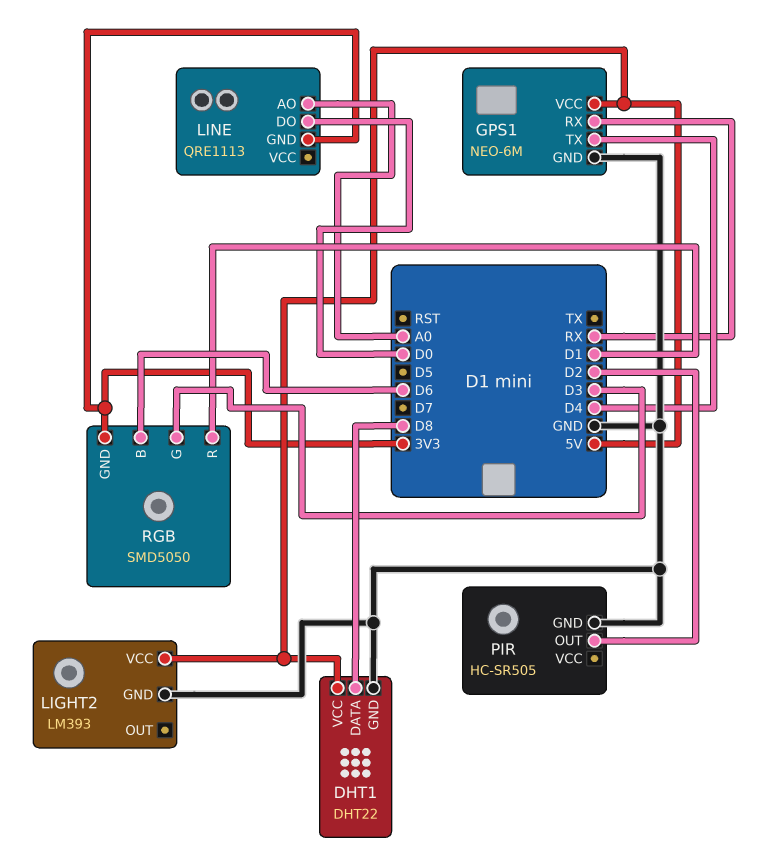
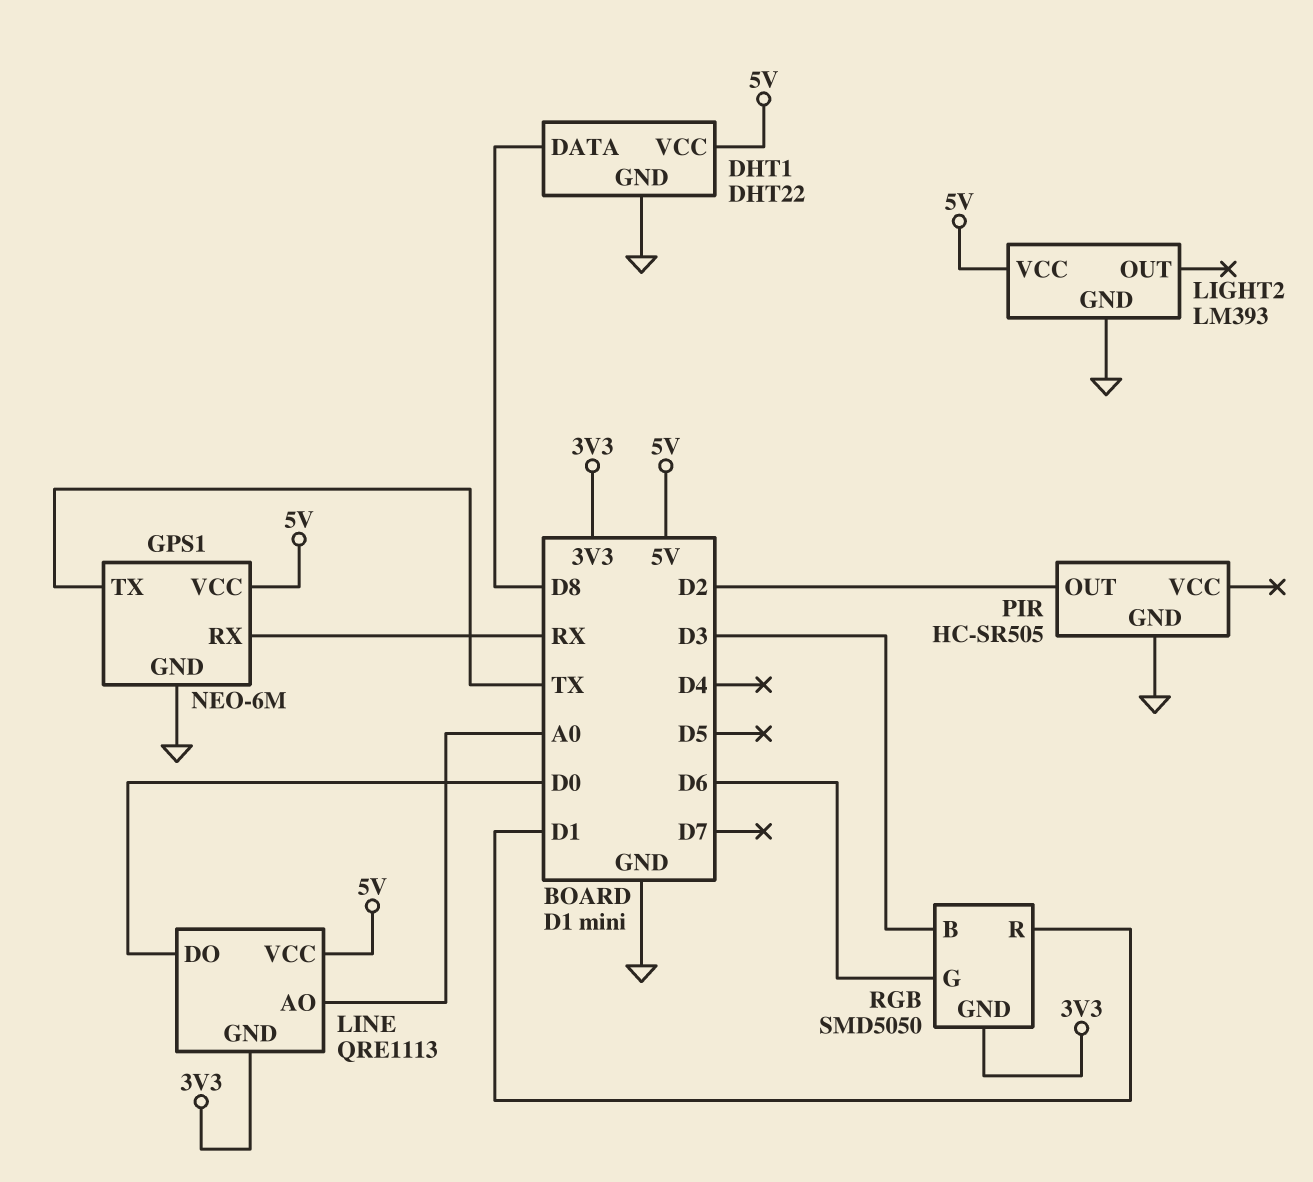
GPS1 pin TX: D4 -> TX
LINE pin VCC: none -> 5V
RGB pin B: D6 -> D3
RGB pin G: D3 -> D6

